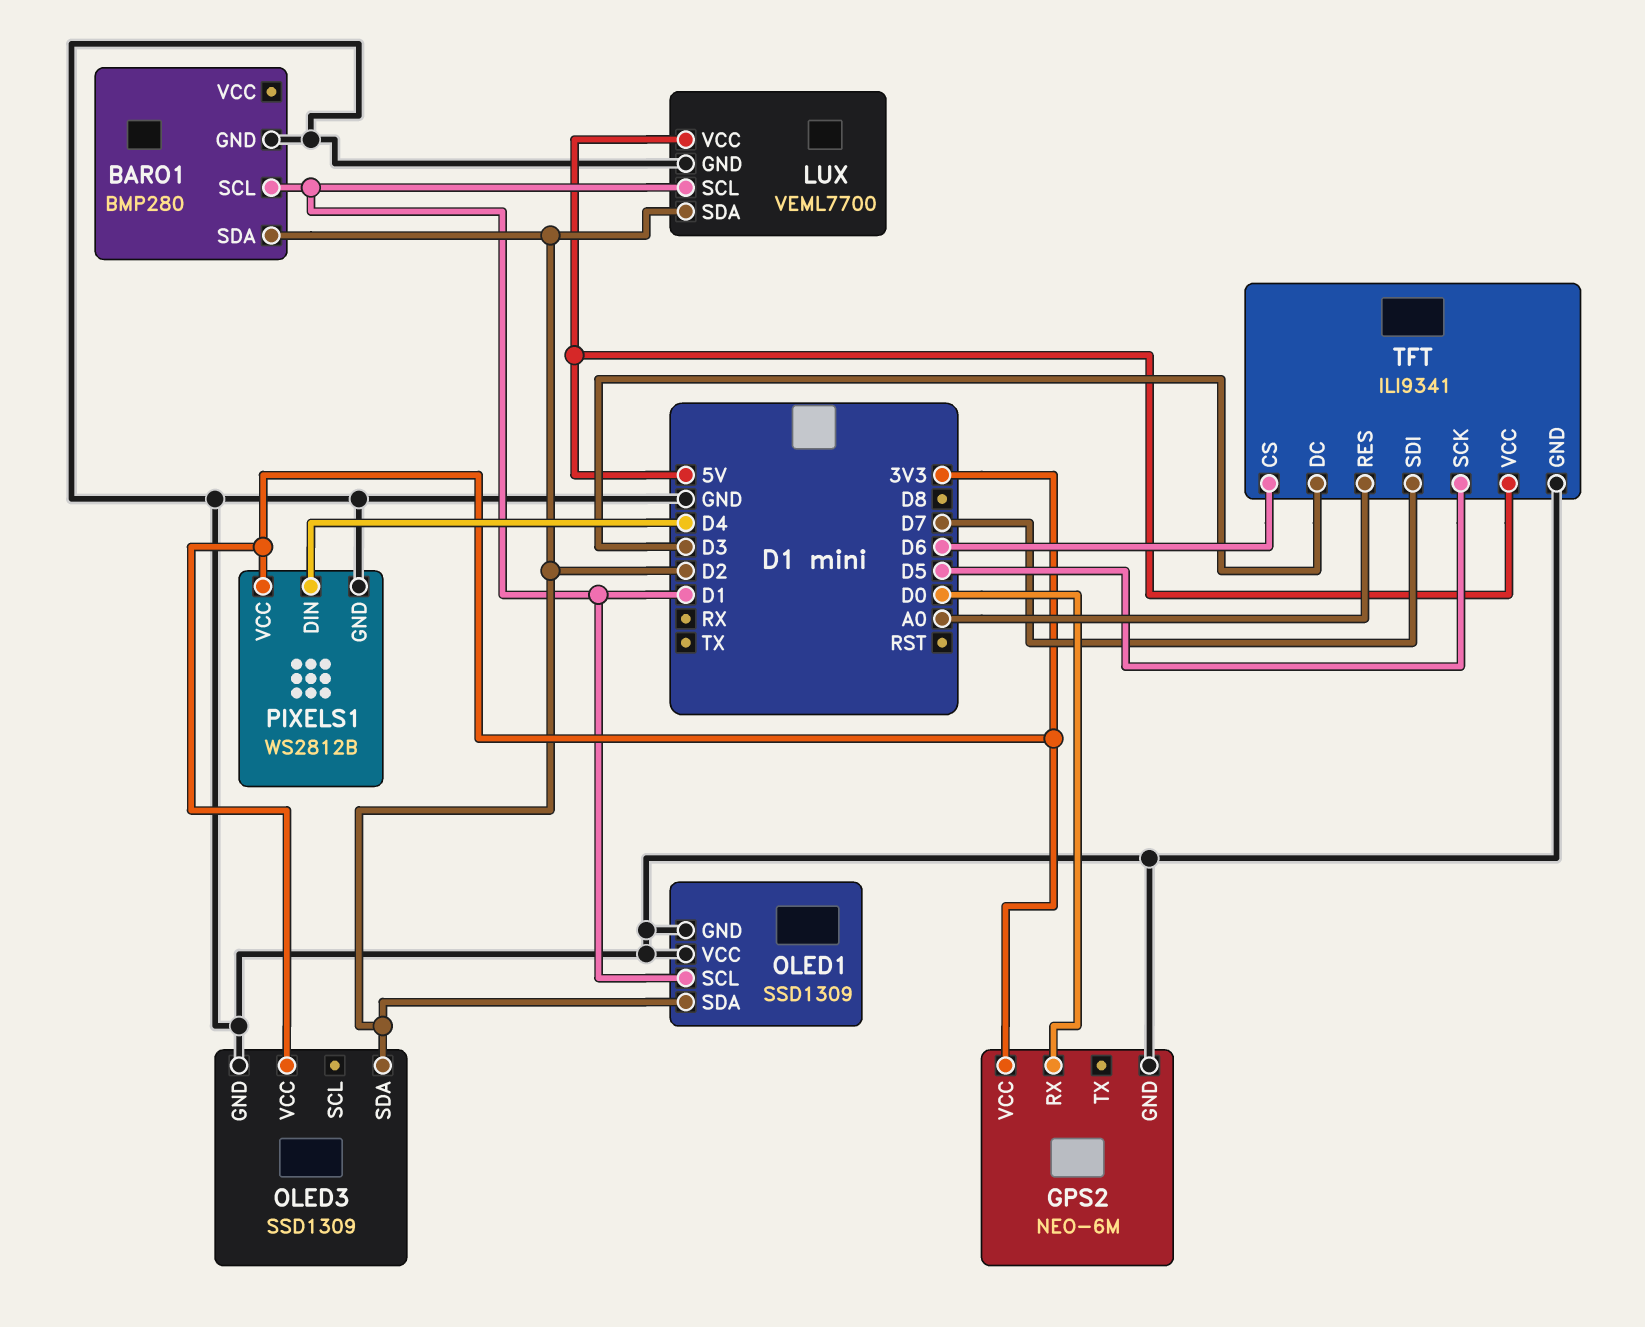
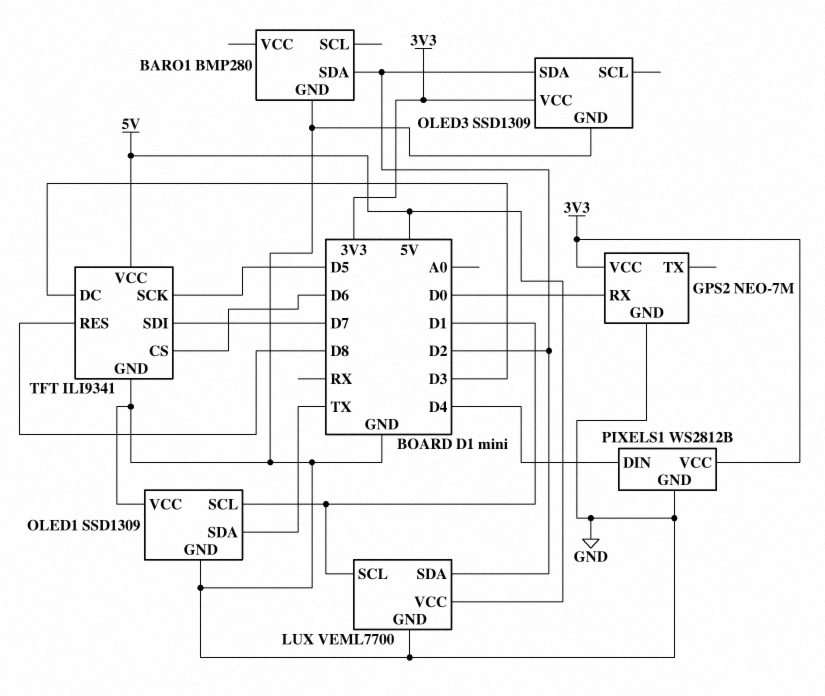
BARO1 pin SCL: D1 -> none
GPS2: NEO-6M -> NEO-7M
OLED1 pin SDA: D2 -> TX
TFT pin RES: A0 -> D8

